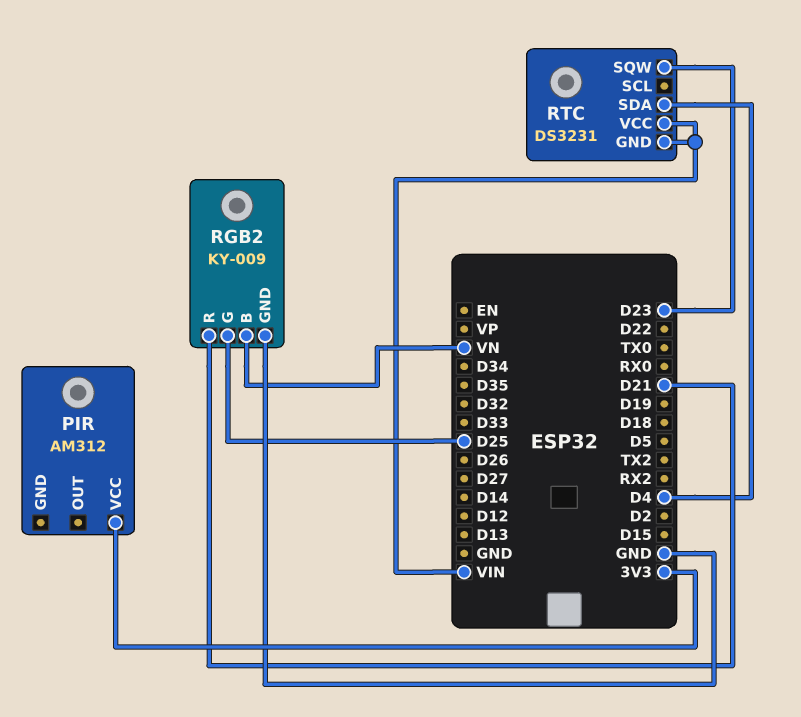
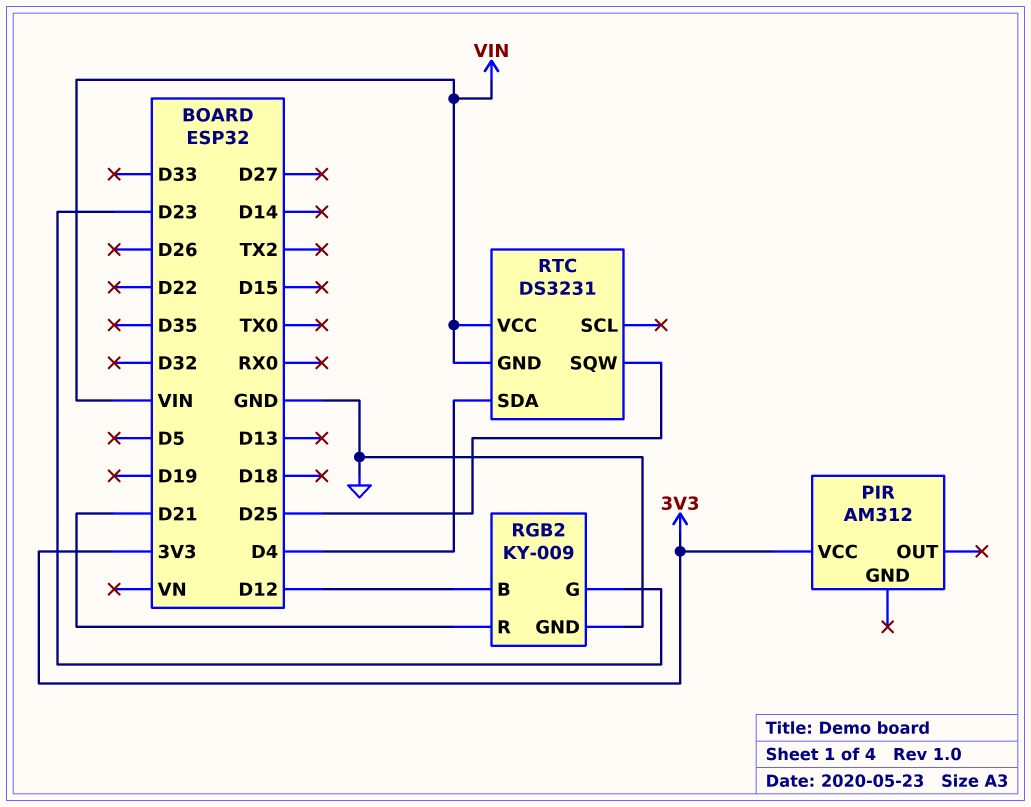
RGB2 pin B: VN -> D12
RGB2 pin G: D25 -> D23
RTC pin SQW: D23 -> D25

